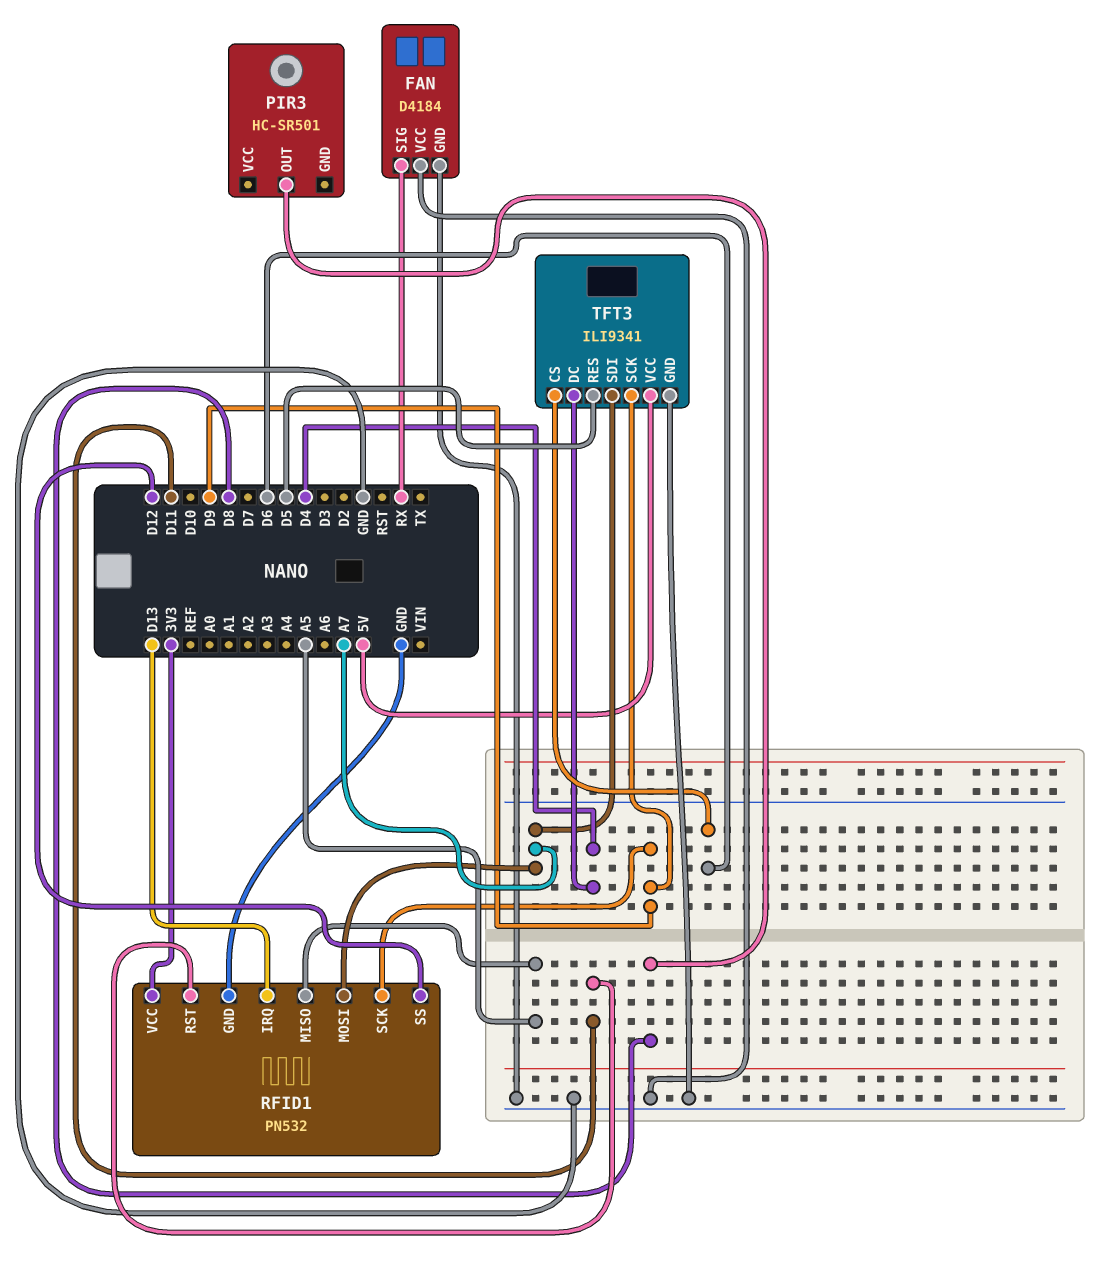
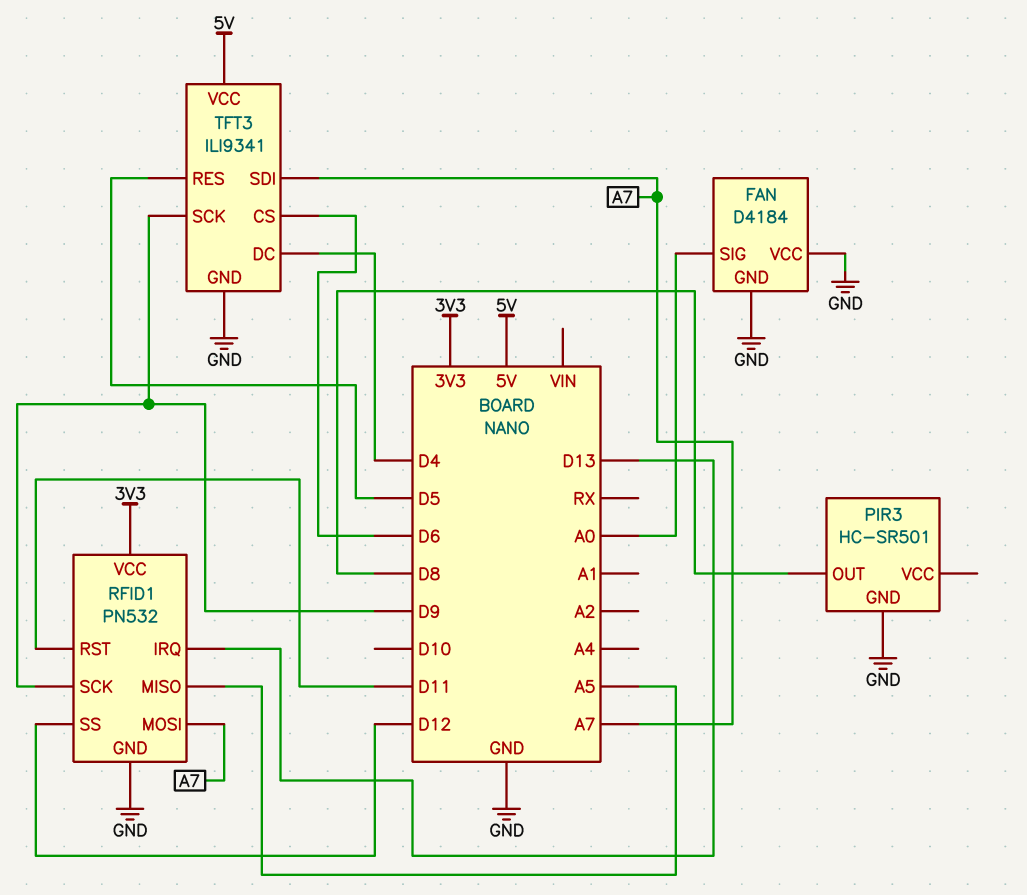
FAN pin SIG: RX -> A0
PIR3 pin GND: none -> GND

